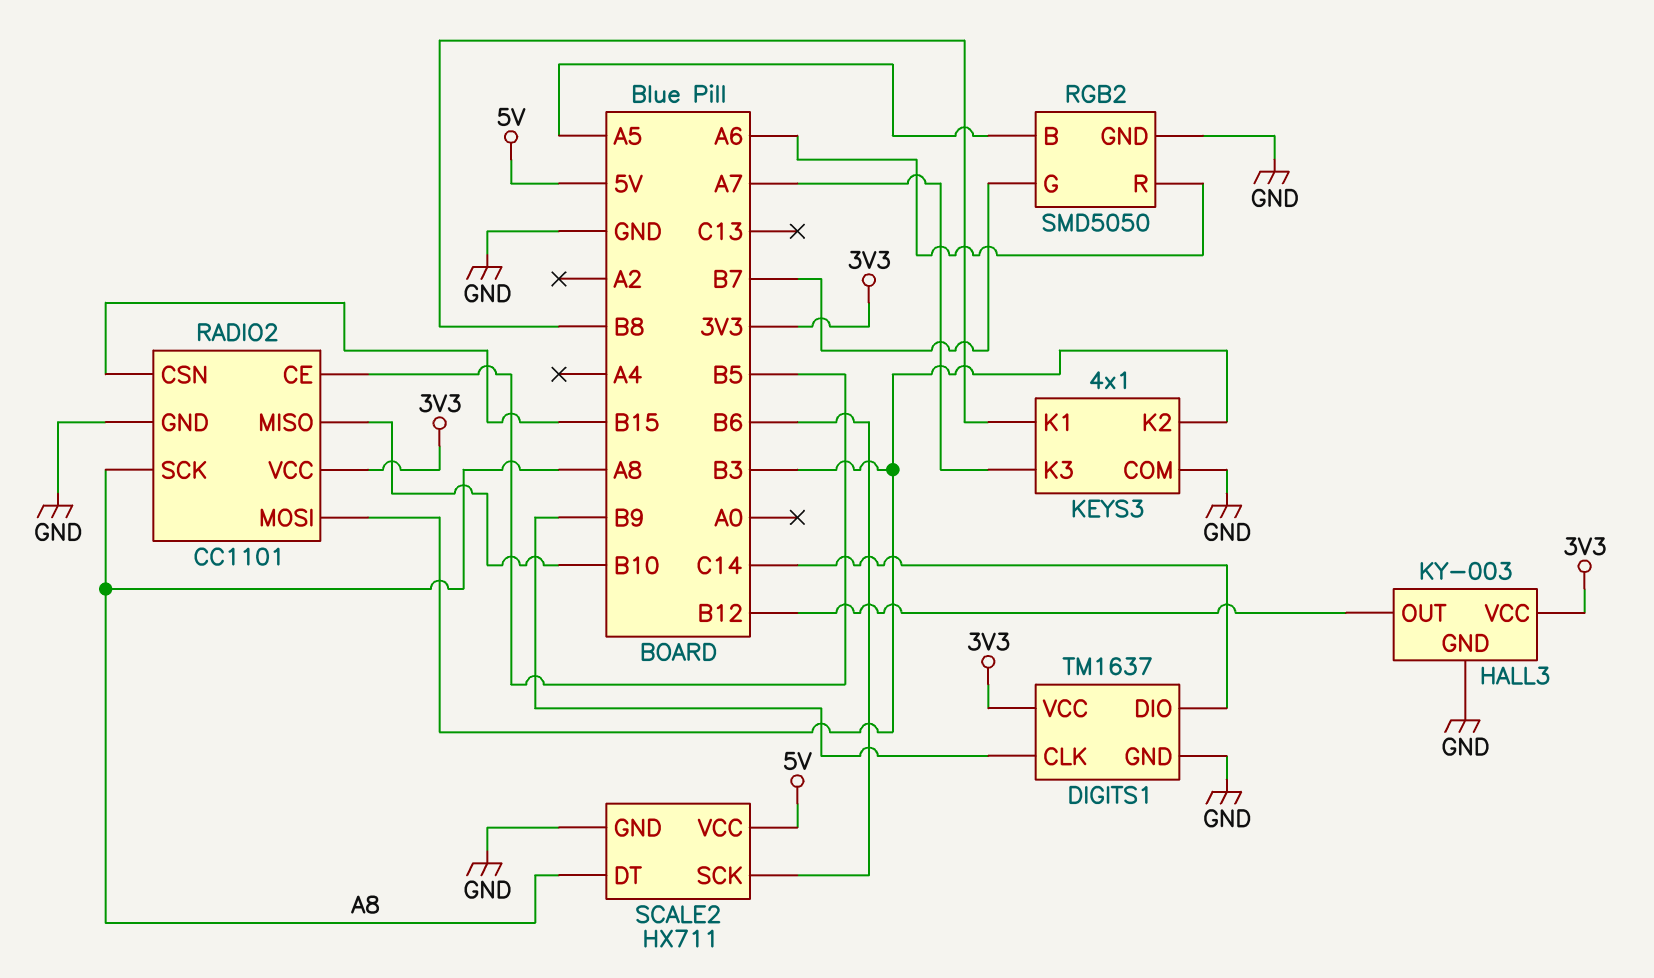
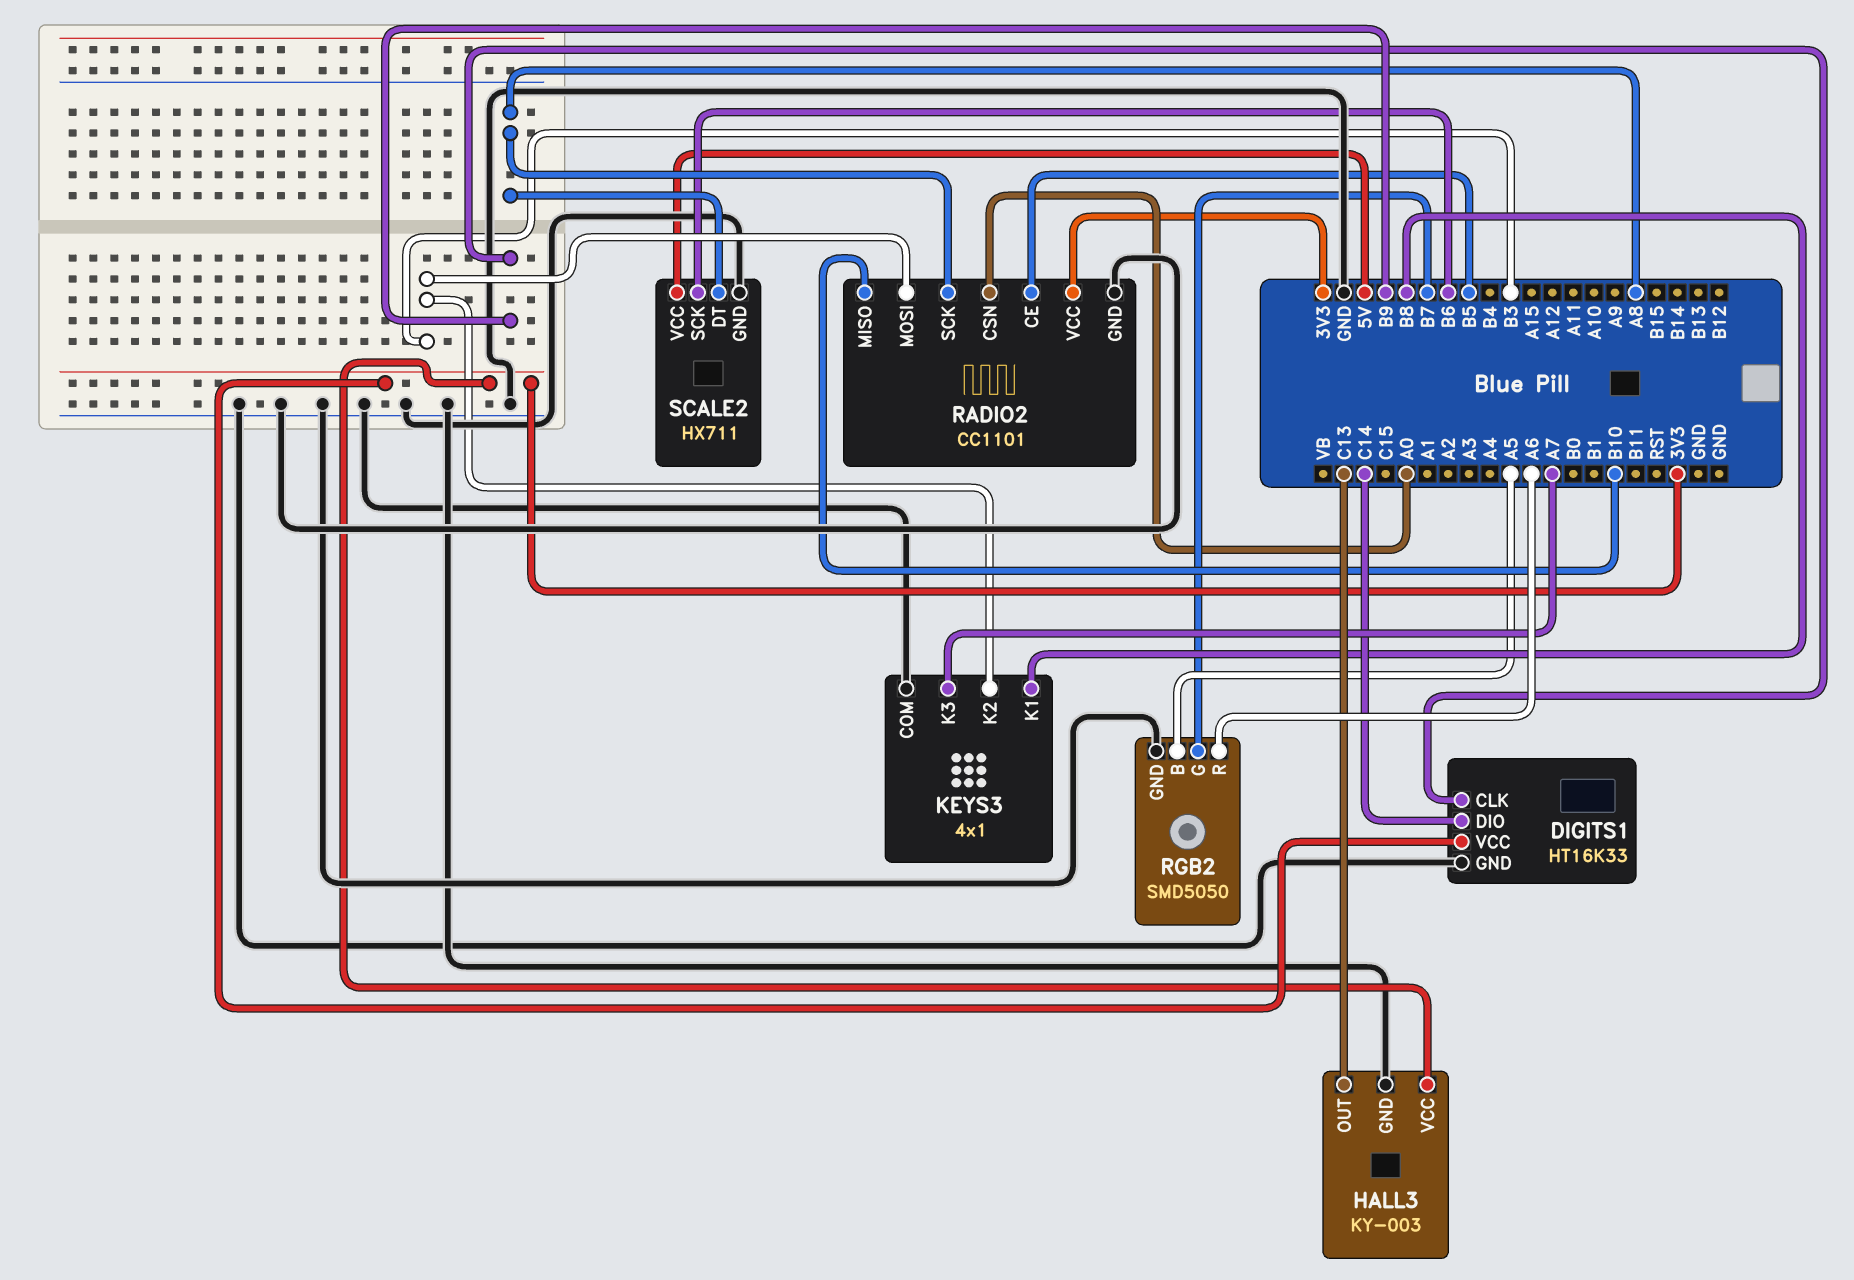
DIGITS1: TM1637 -> HT16K33
HALL3 pin OUT: B12 -> C13
RADIO2 pin CSN: B15 -> A0

